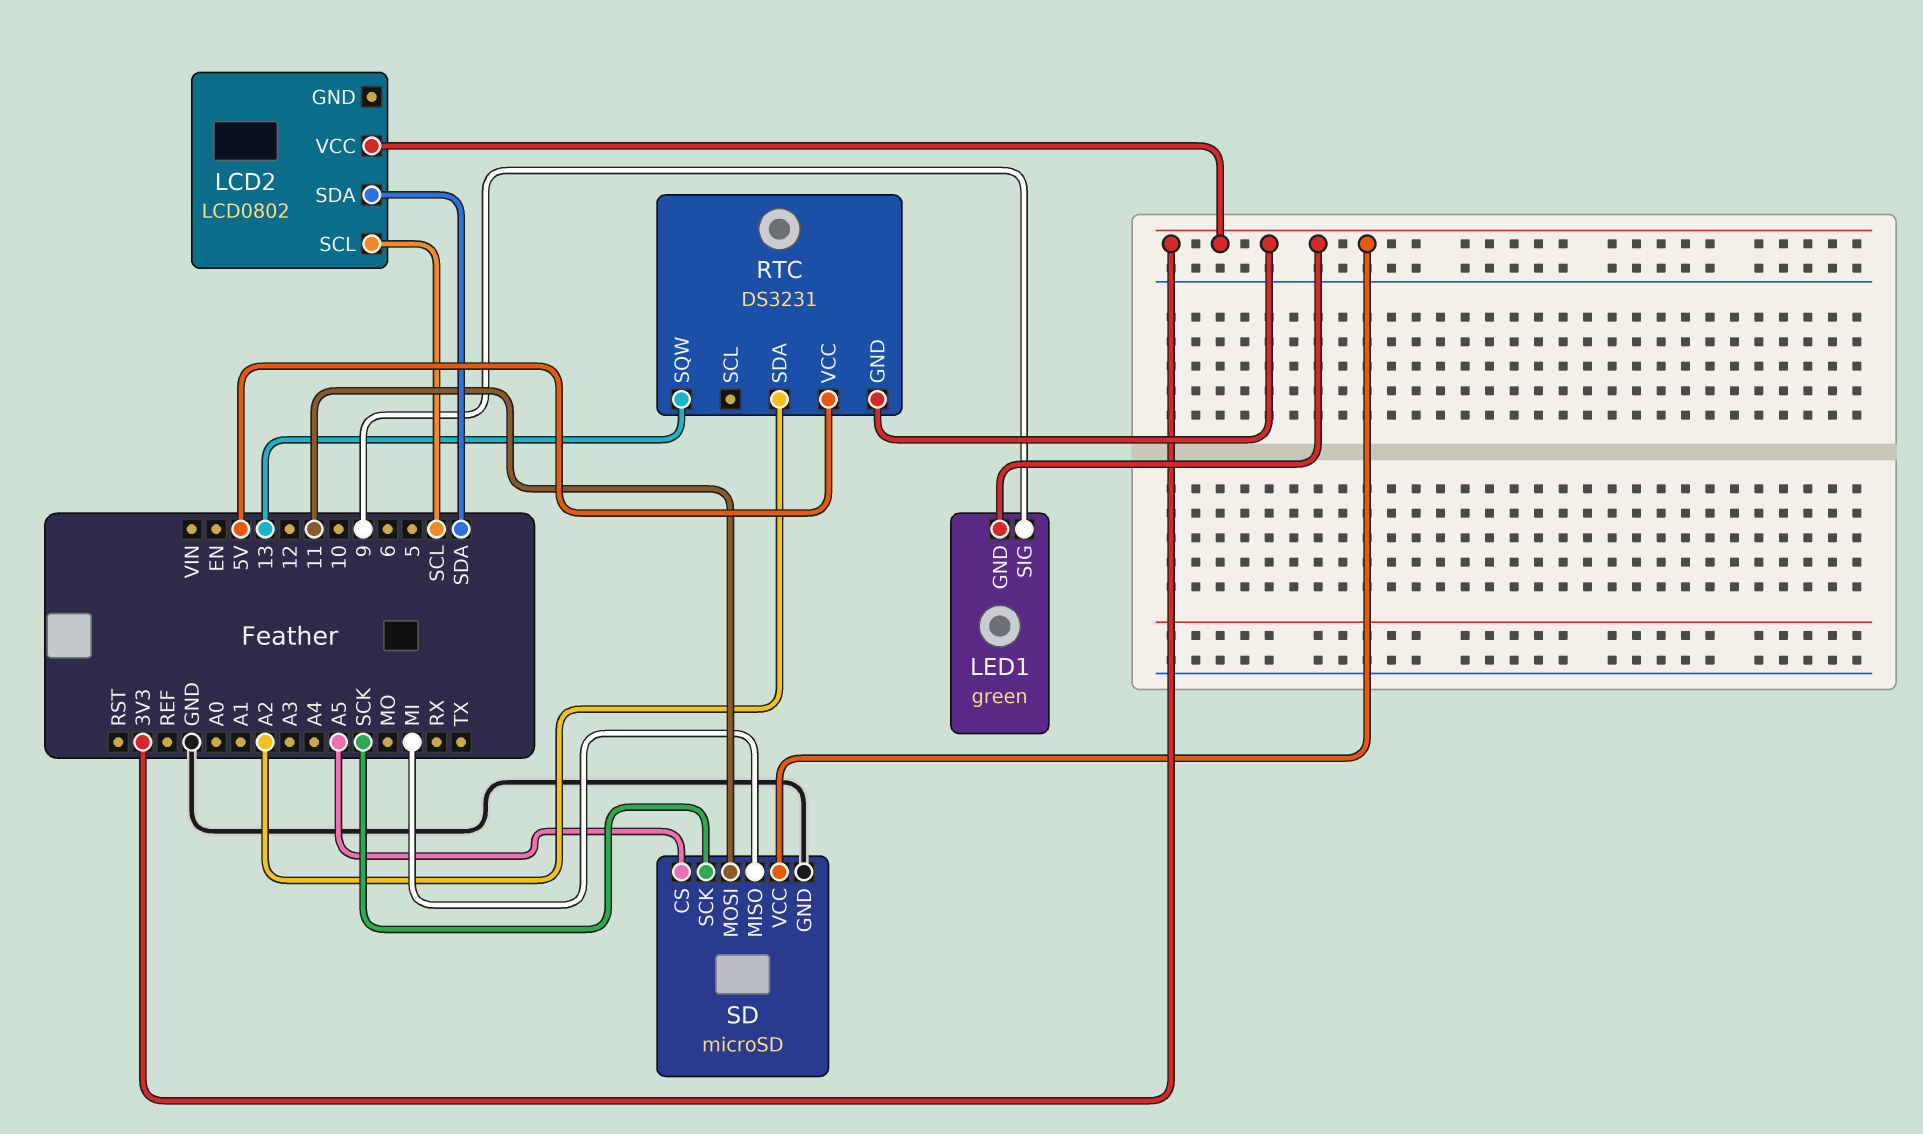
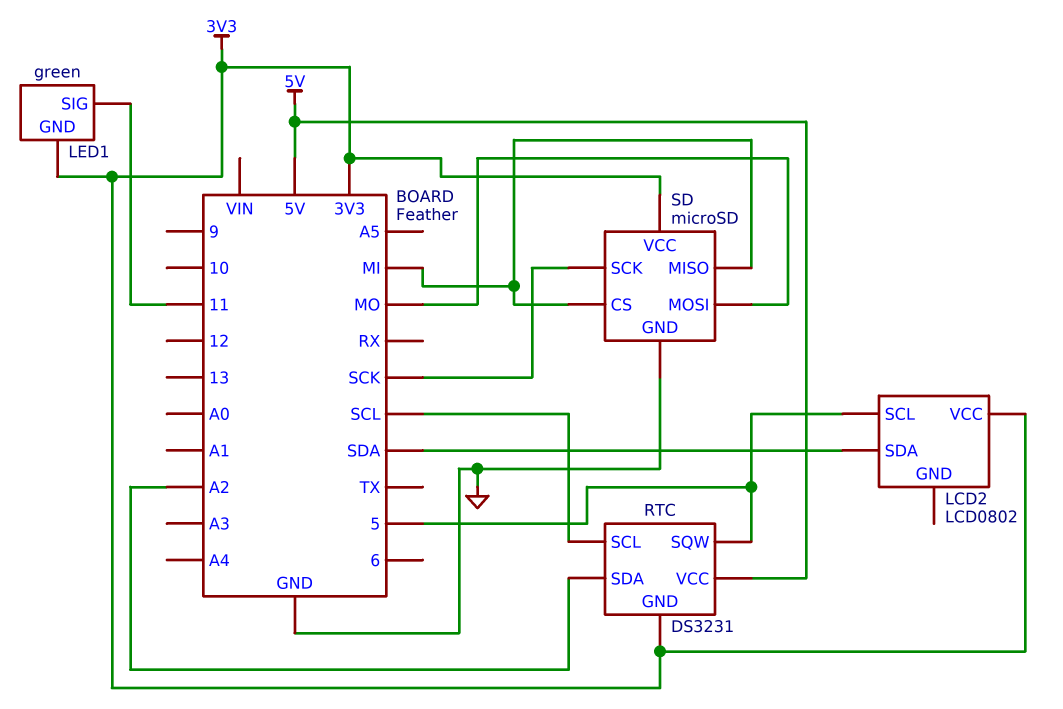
LCD2 pin SCL: SCL -> 5
LED1 pin SIG: 9 -> 11
RTC pin SCL: none -> SCL
RTC pin SQW: 13 -> 5
SD pin CS: A5 -> MI
SD pin MOSI: 11 -> MO

